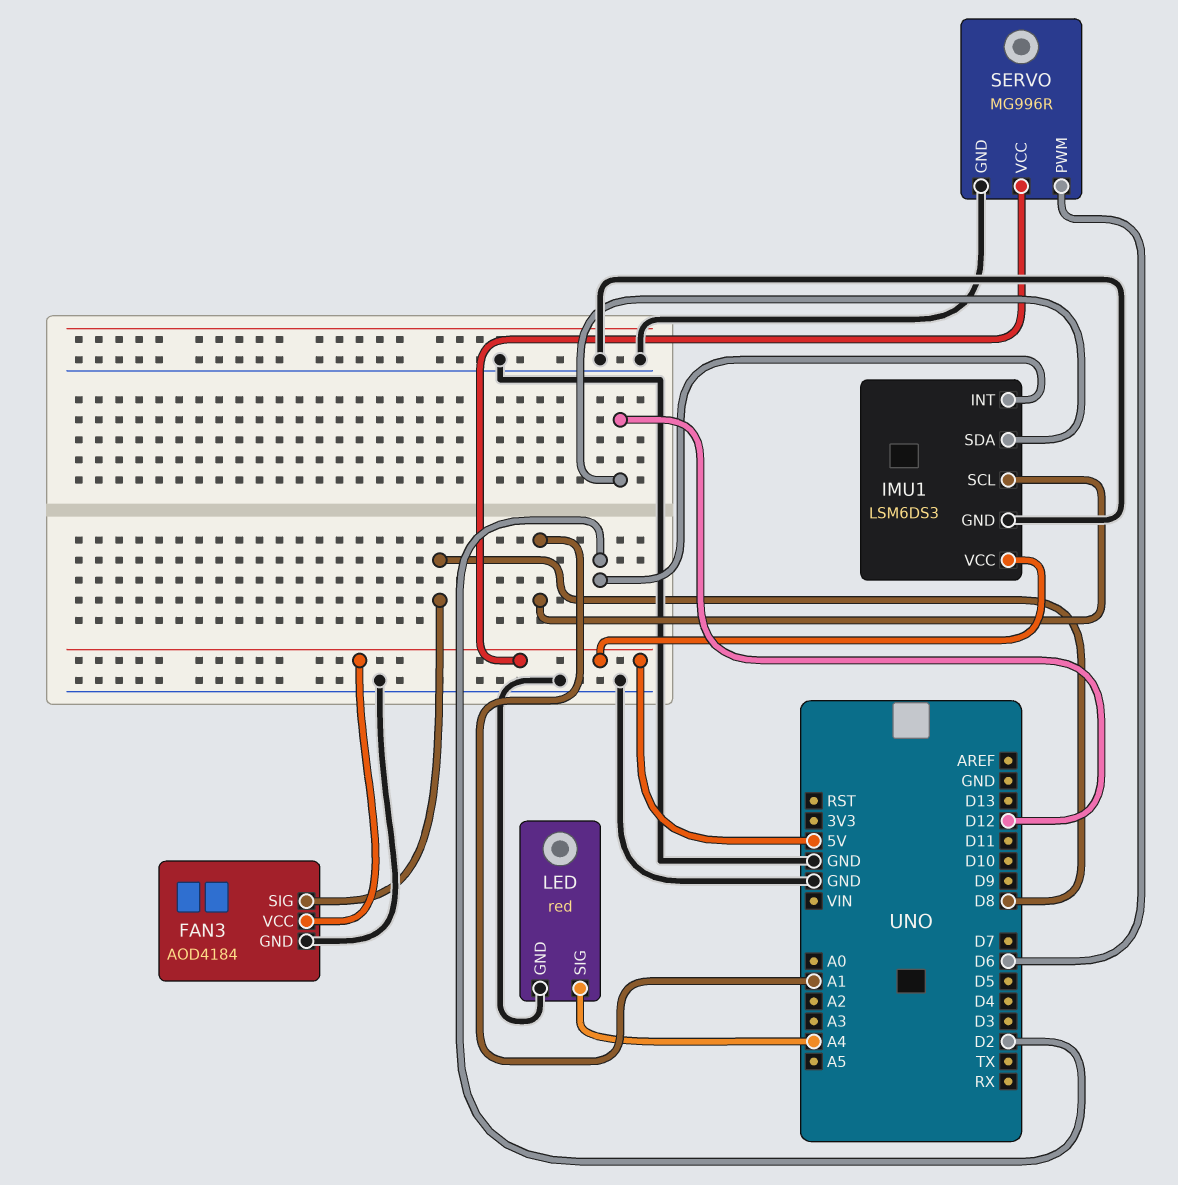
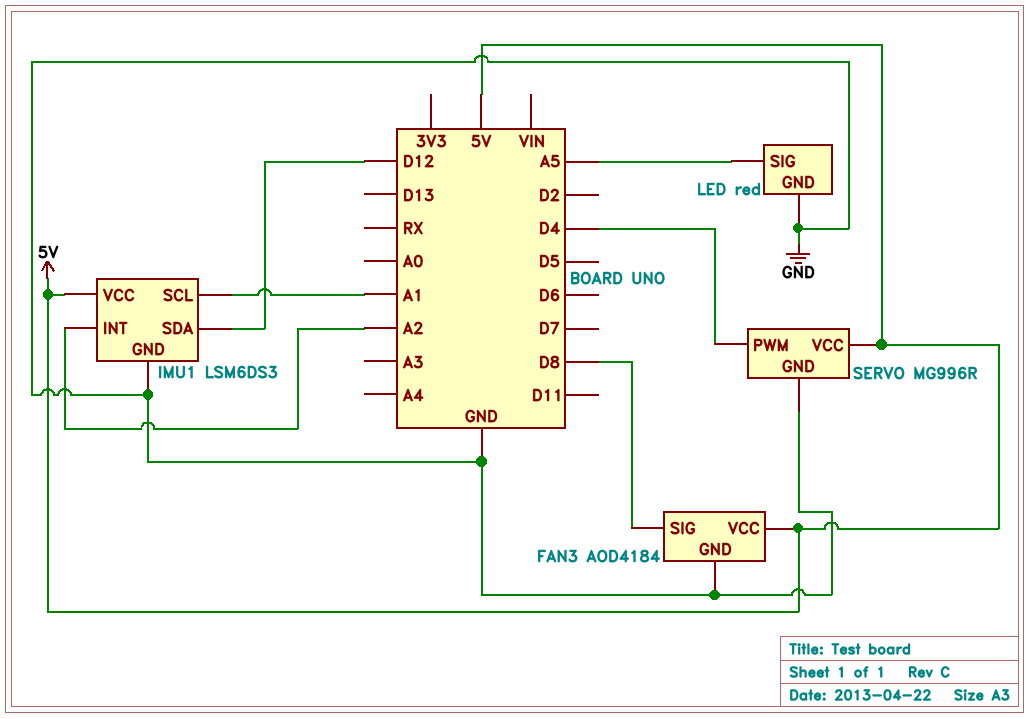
IMU1 pin INT: D2 -> A2
LED pin SIG: A4 -> A5
SERVO pin PWM: D6 -> D4

